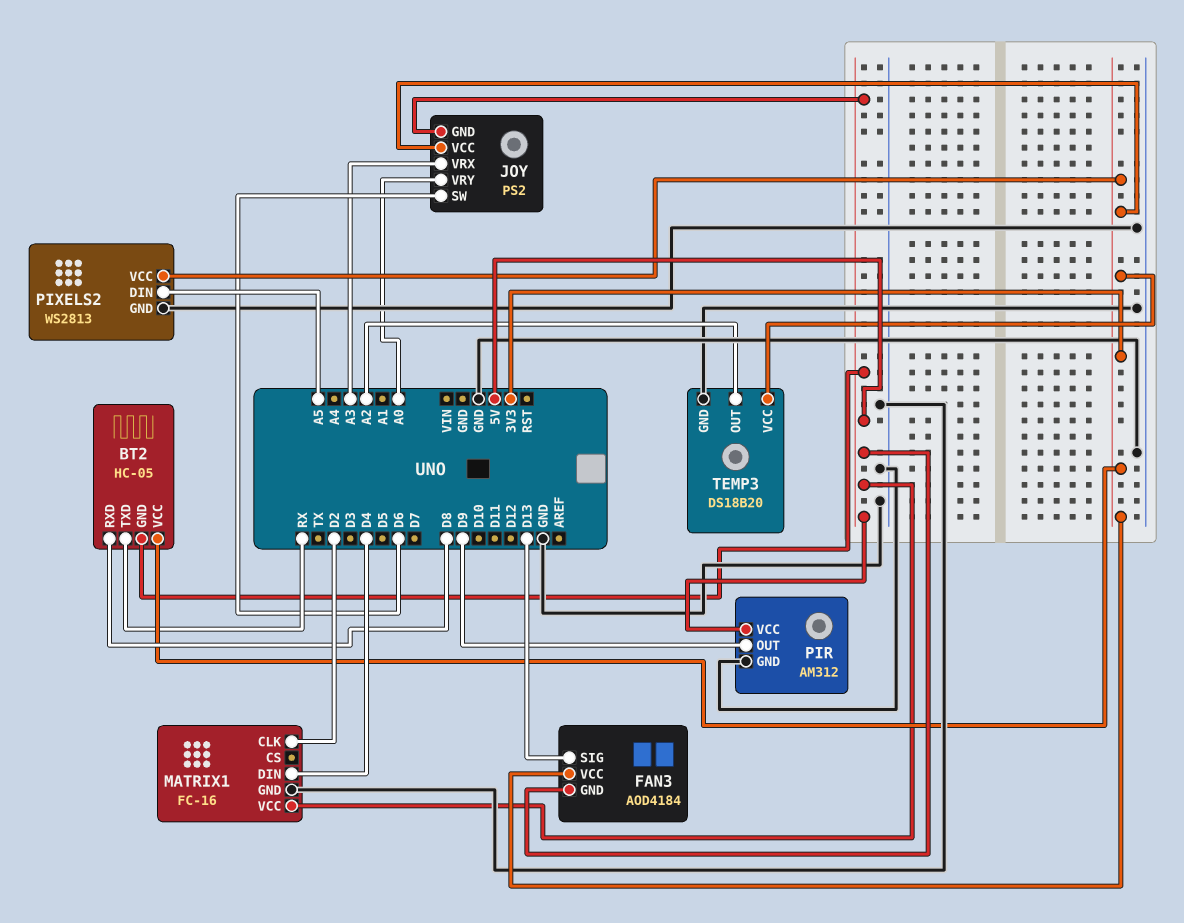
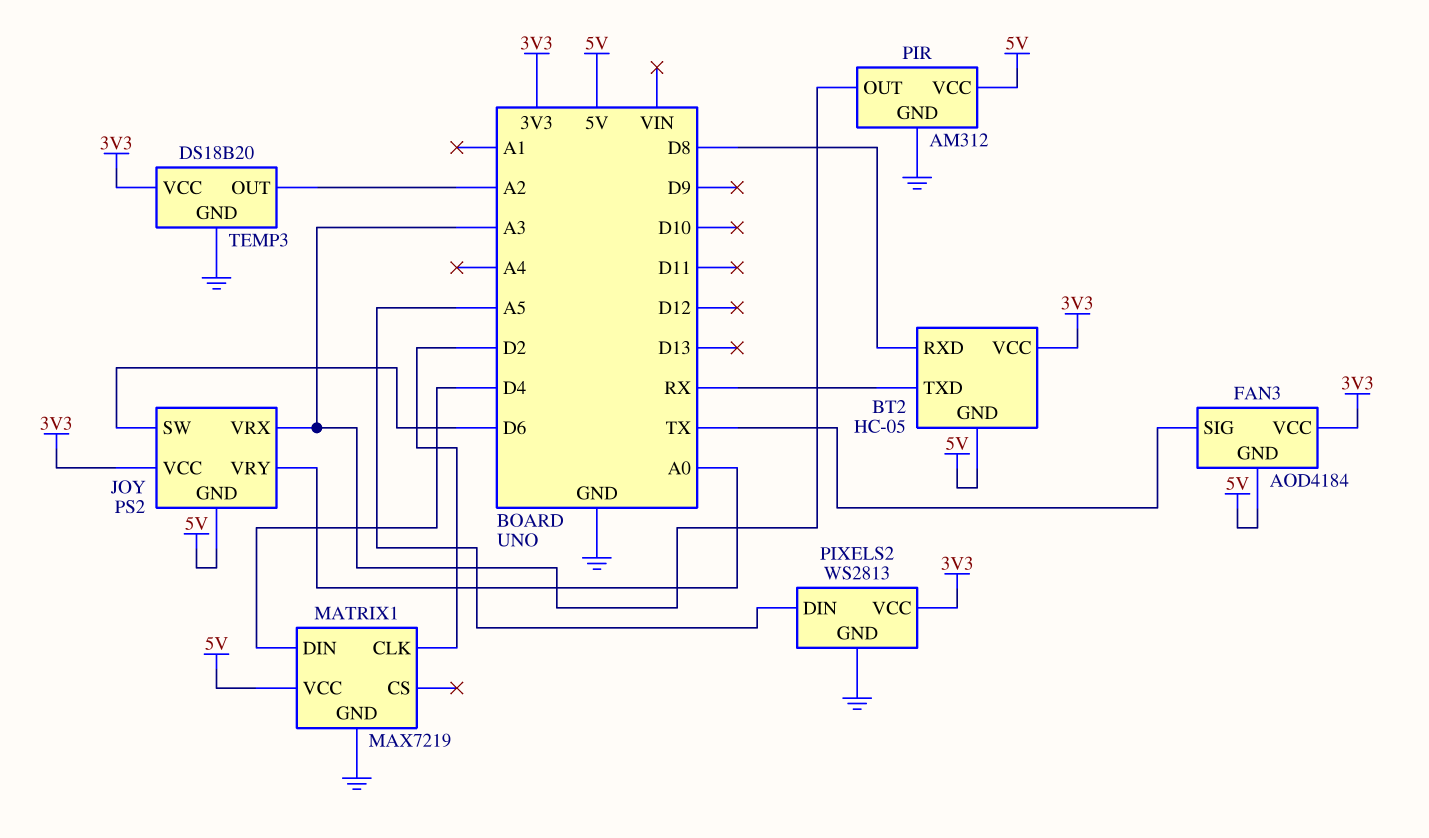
FAN3 pin SIG: D13 -> TX
MATRIX1: FC-16 -> MAX7219
PIR pin OUT: D9 -> A3

